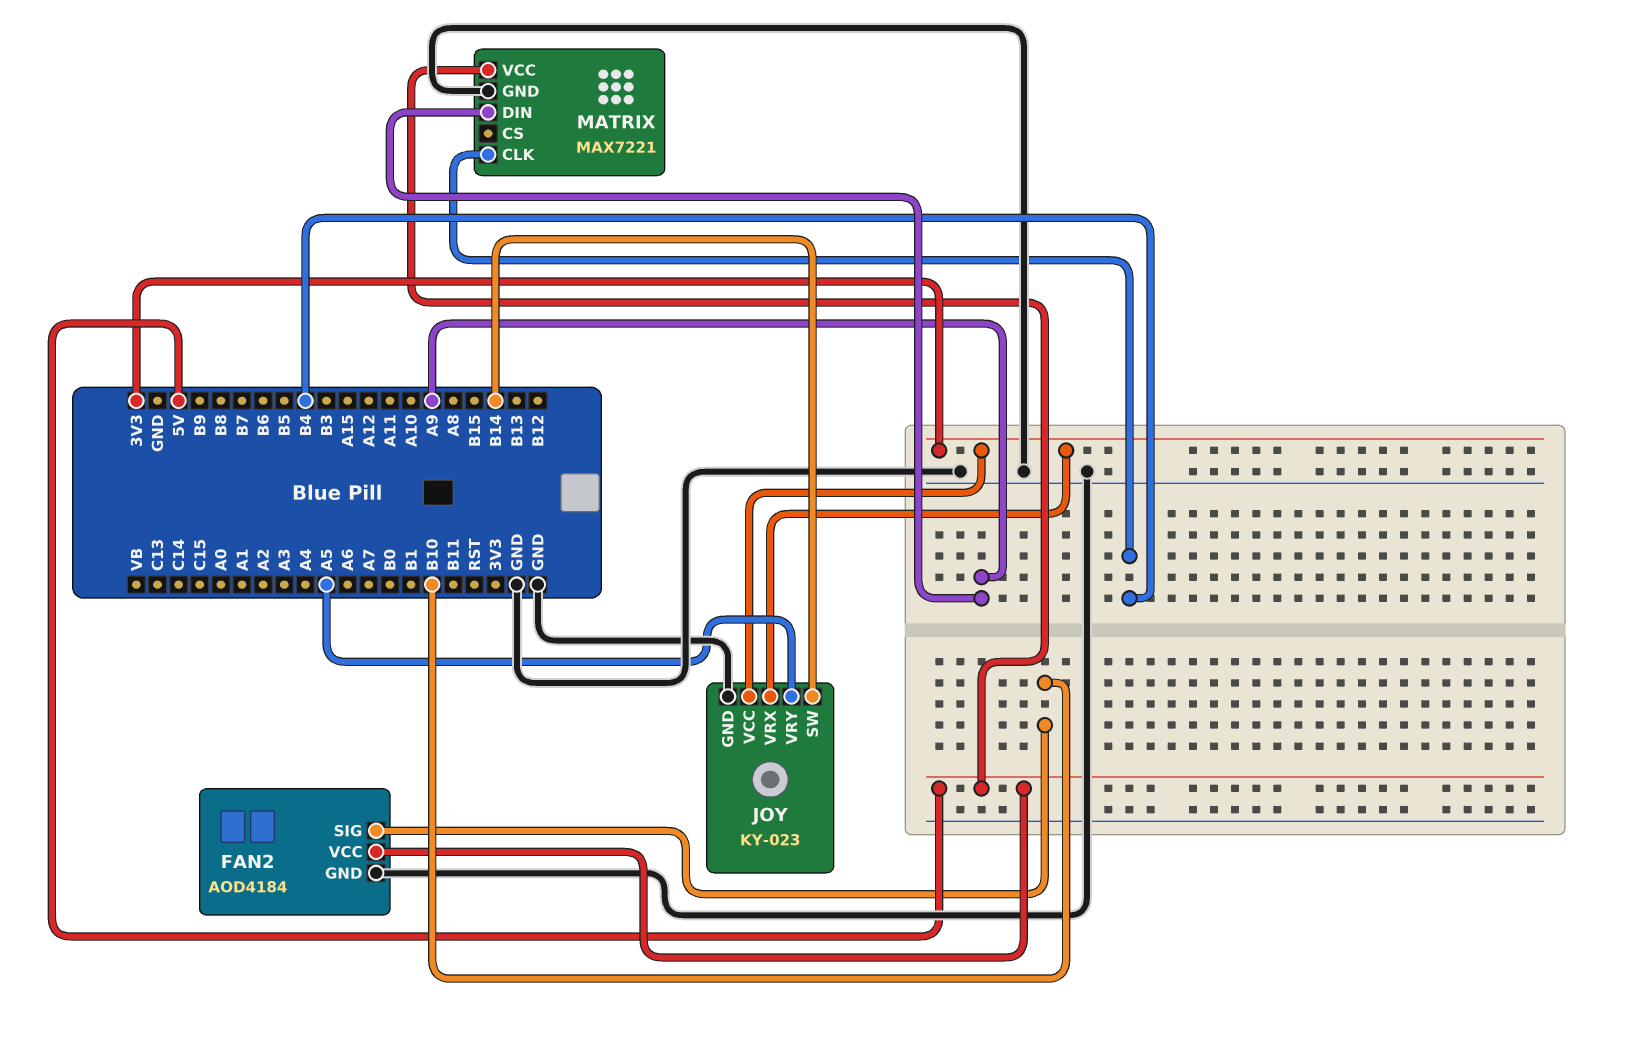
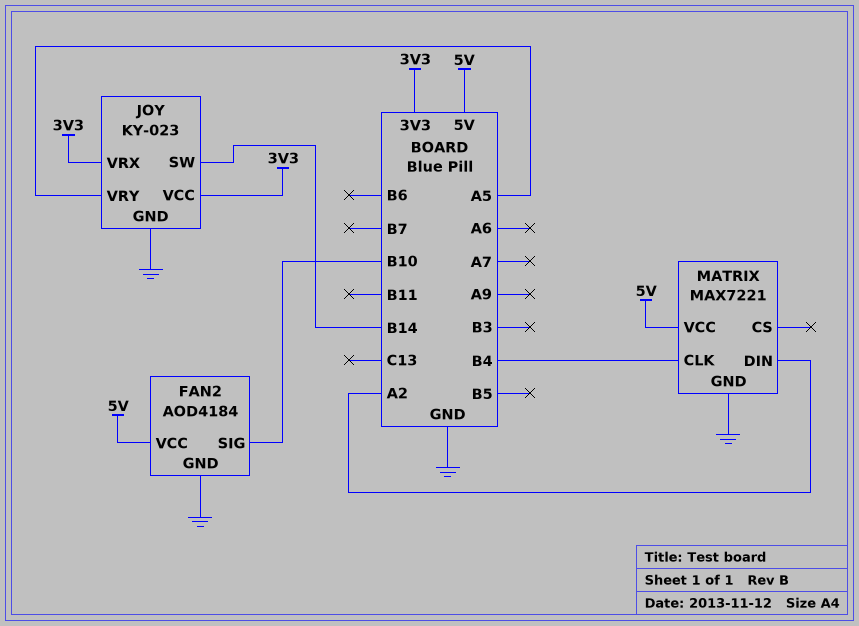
MATRIX pin DIN: A9 -> A2

